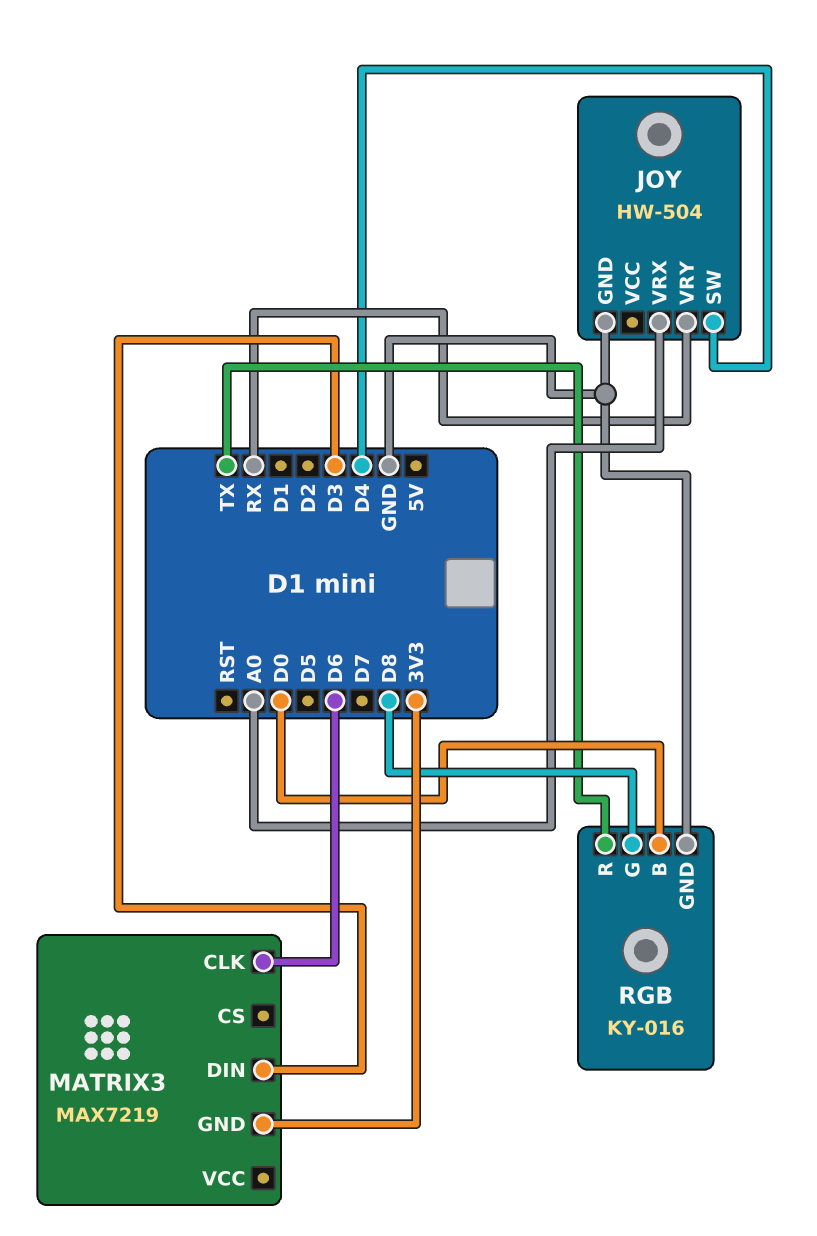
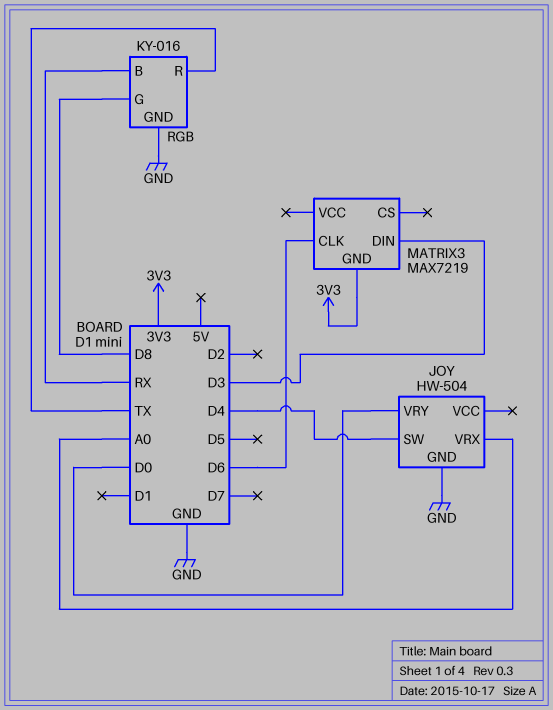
JOY pin VRY: RX -> D0
RGB pin B: D0 -> RX

